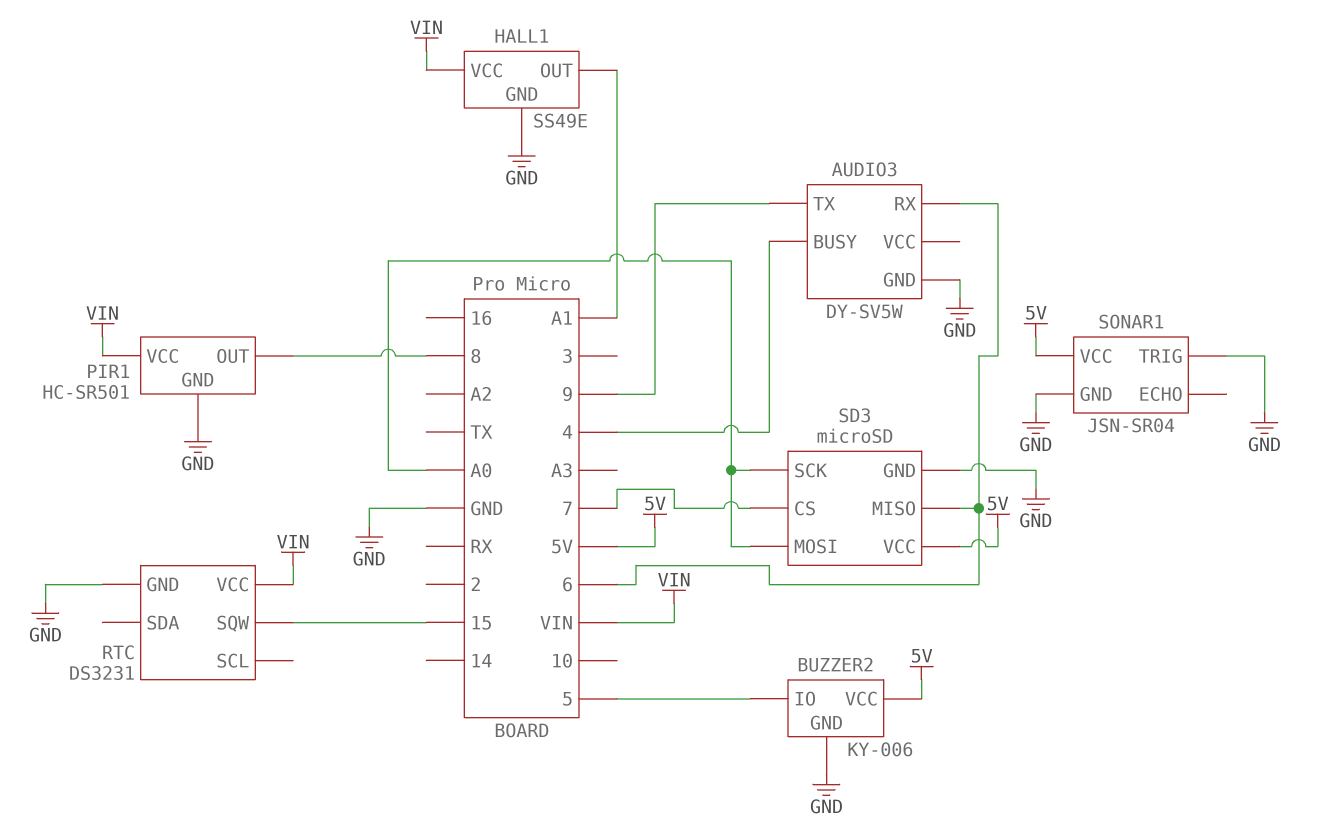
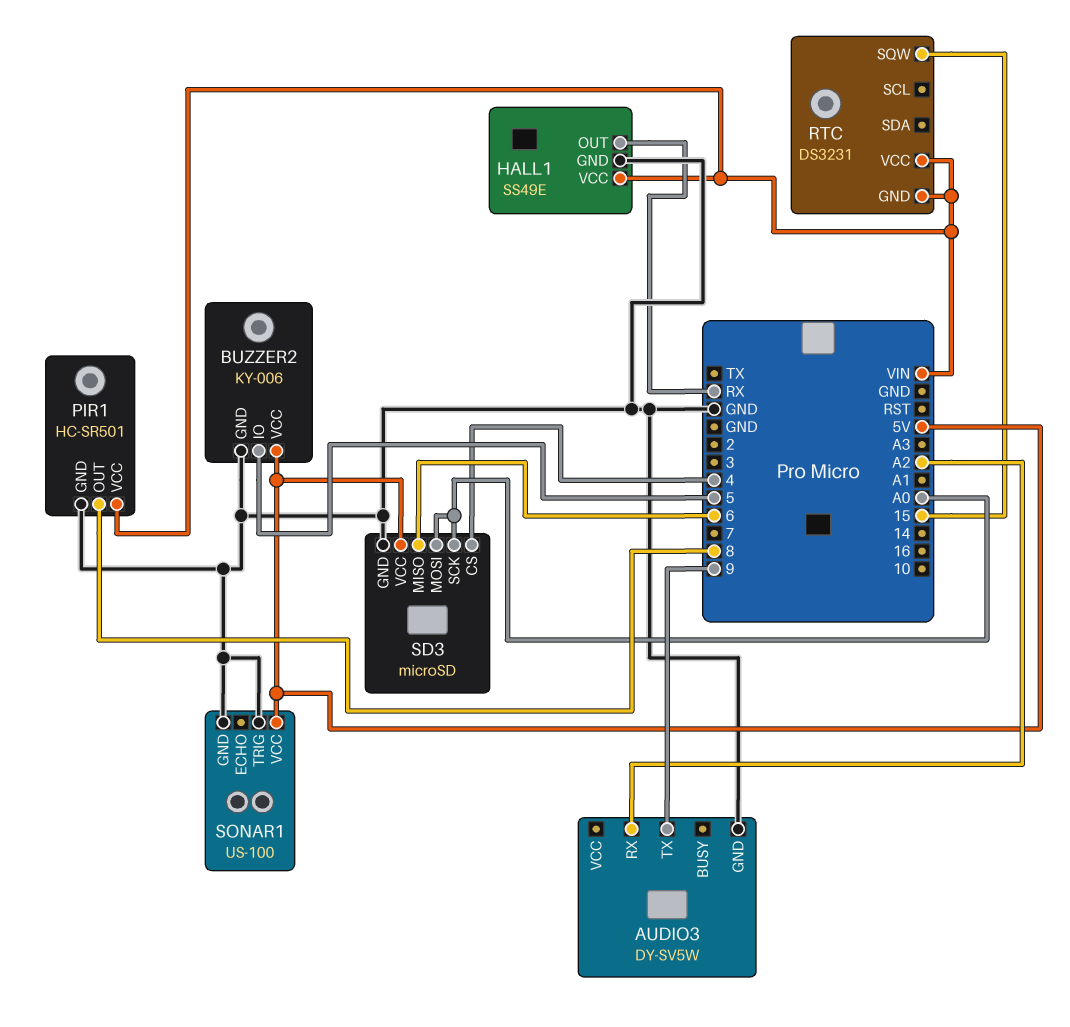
AUDIO3 pin BUSY: 4 -> none
AUDIO3 pin RX: 6 -> A2
HALL1 pin OUT: A1 -> RX
RTC pin GND: GND -> VIN
SD3 pin CS: 7 -> 4
SONAR1: JSN-SR04 -> US-100

